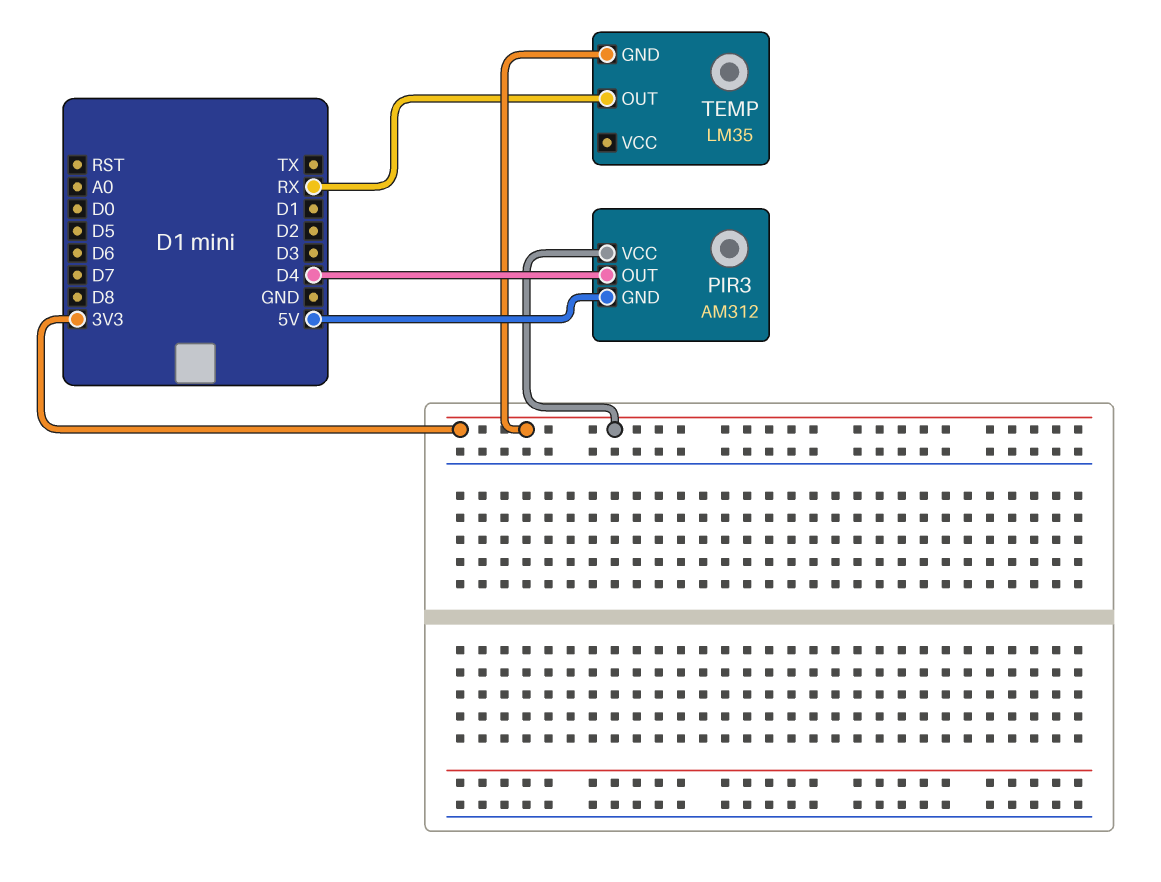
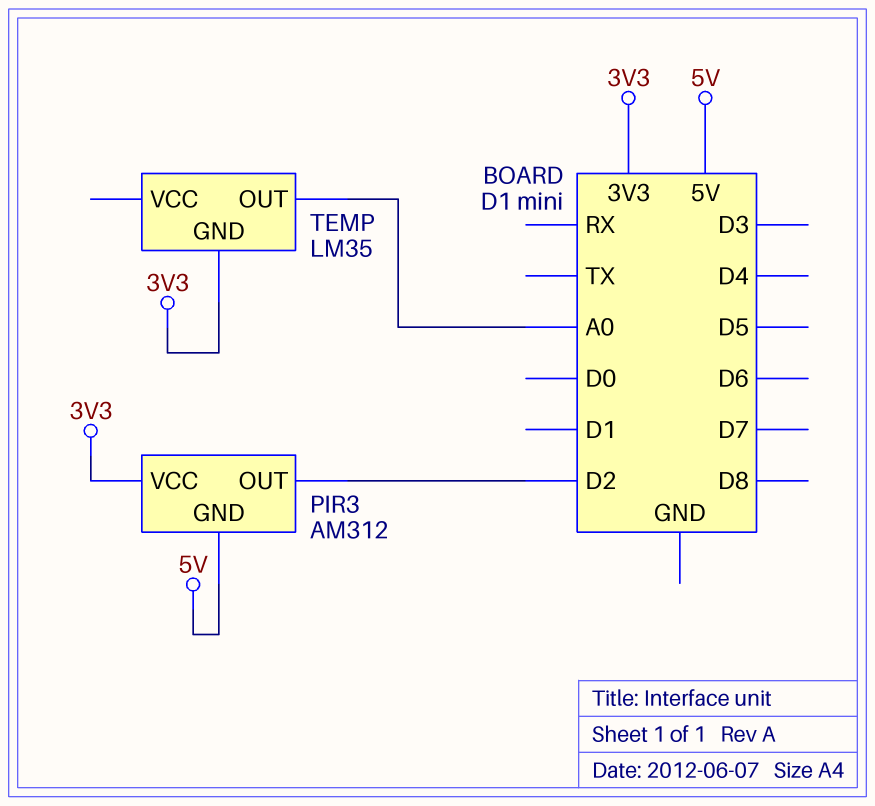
PIR3 pin OUT: D4 -> D2
TEMP pin OUT: RX -> A0

